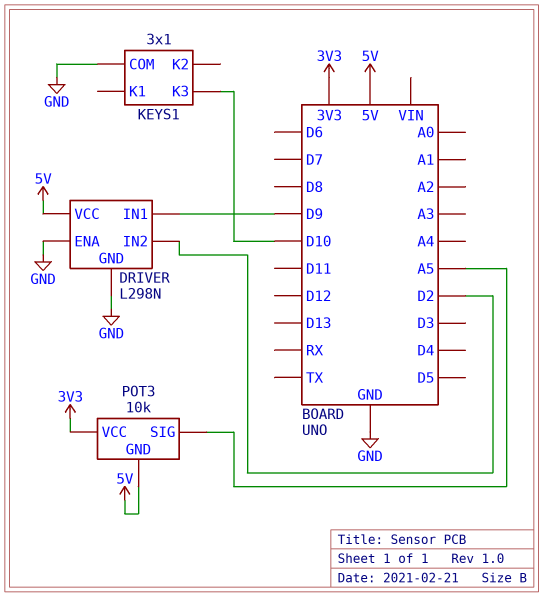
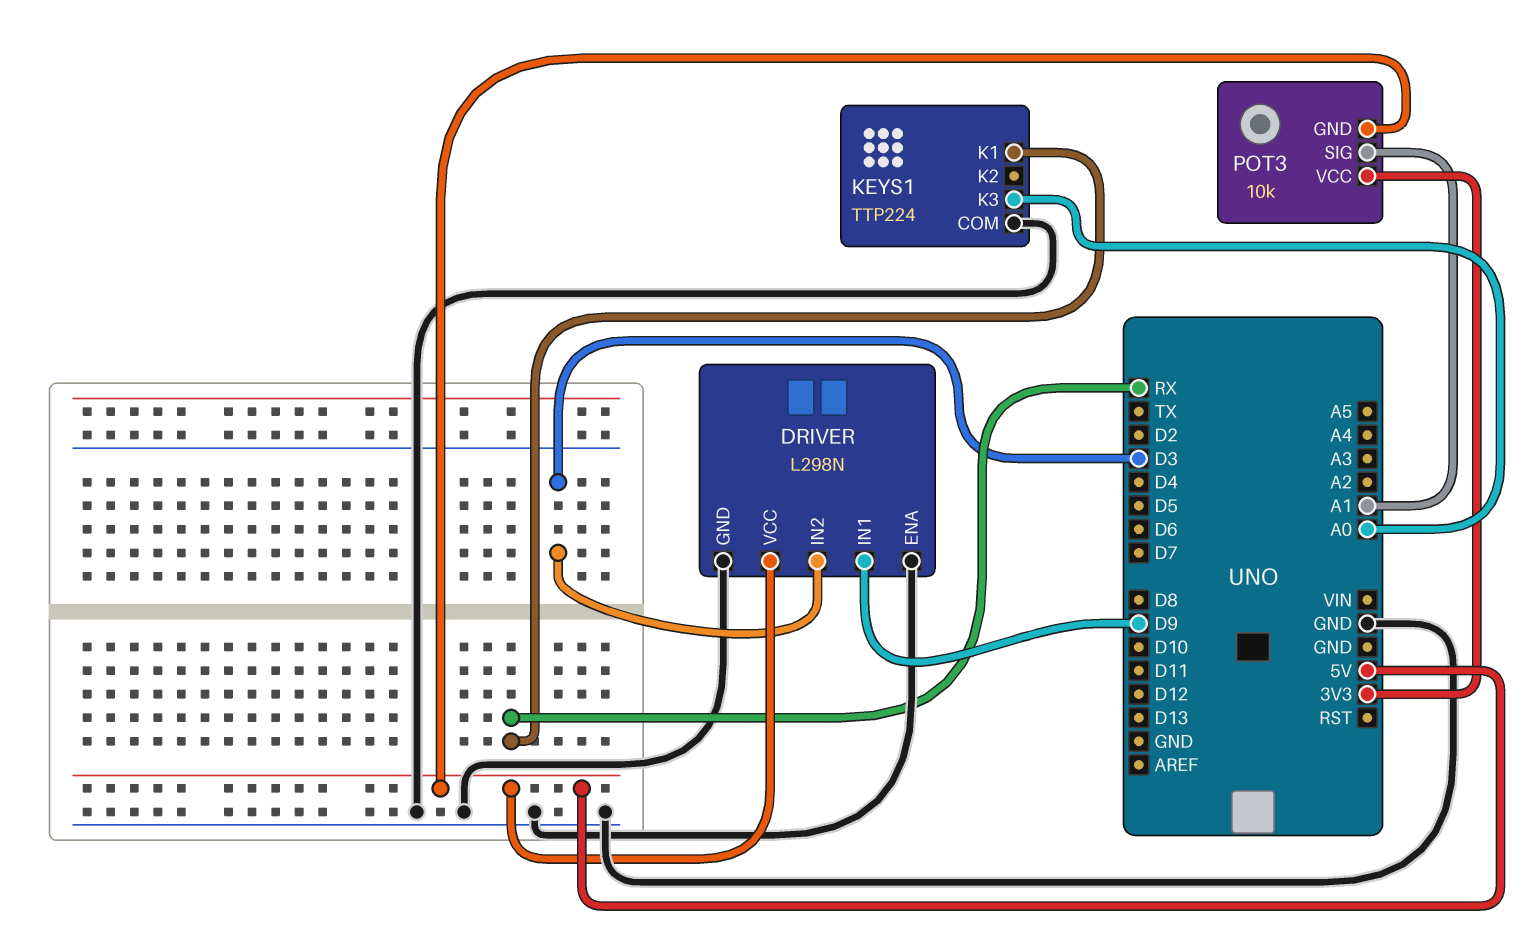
DRIVER pin IN2: D2 -> D3
KEYS1: 3x1 -> TTP224
KEYS1 pin K1: none -> RX
KEYS1 pin K3: D10 -> A0
POT3 pin SIG: A5 -> A1

